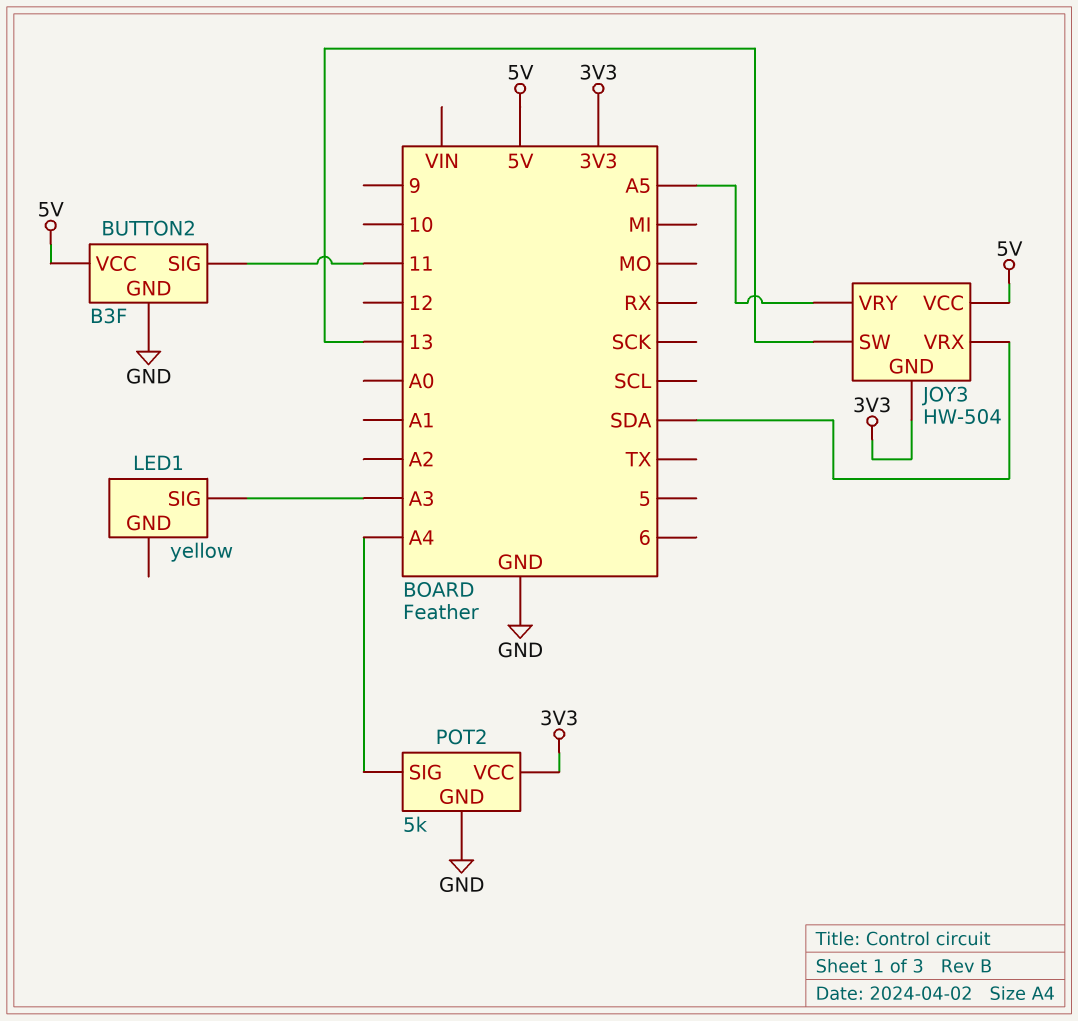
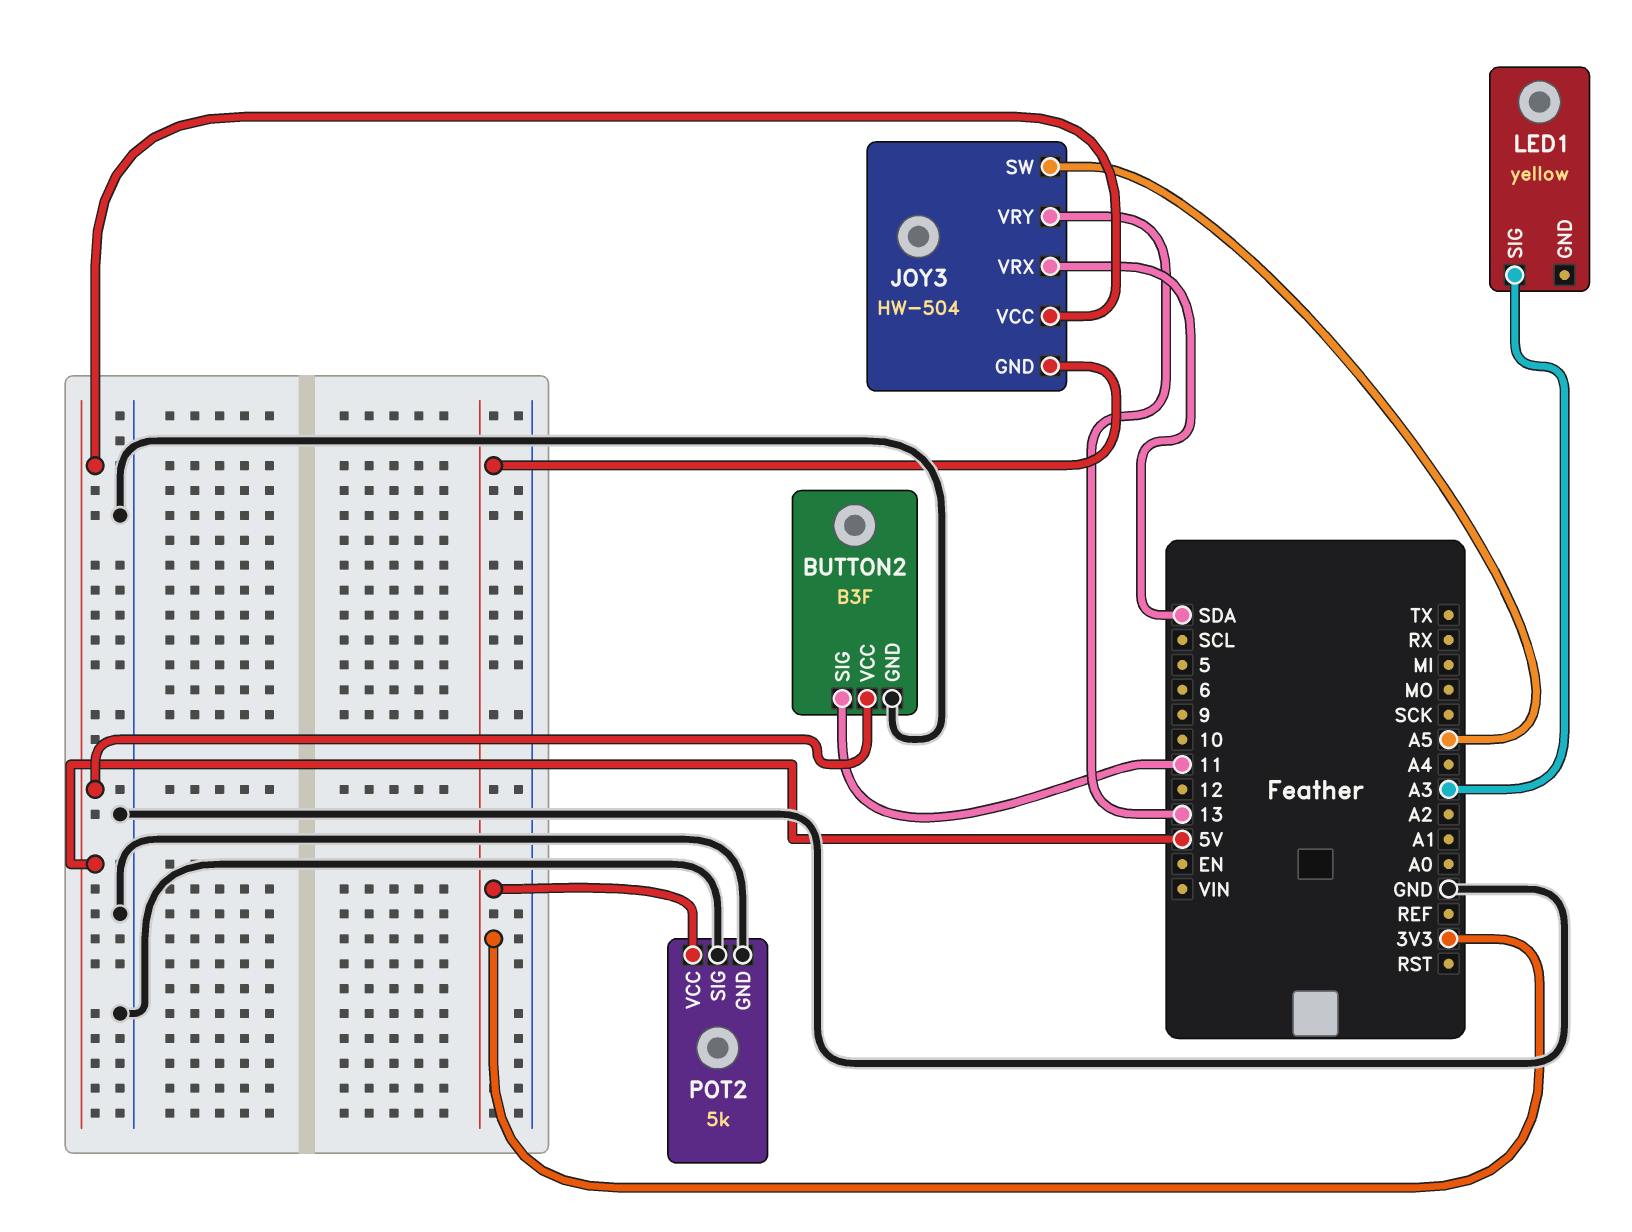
JOY3 pin SW: 13 -> A5
JOY3 pin VRY: A5 -> 13
POT2 pin SIG: A4 -> GND

